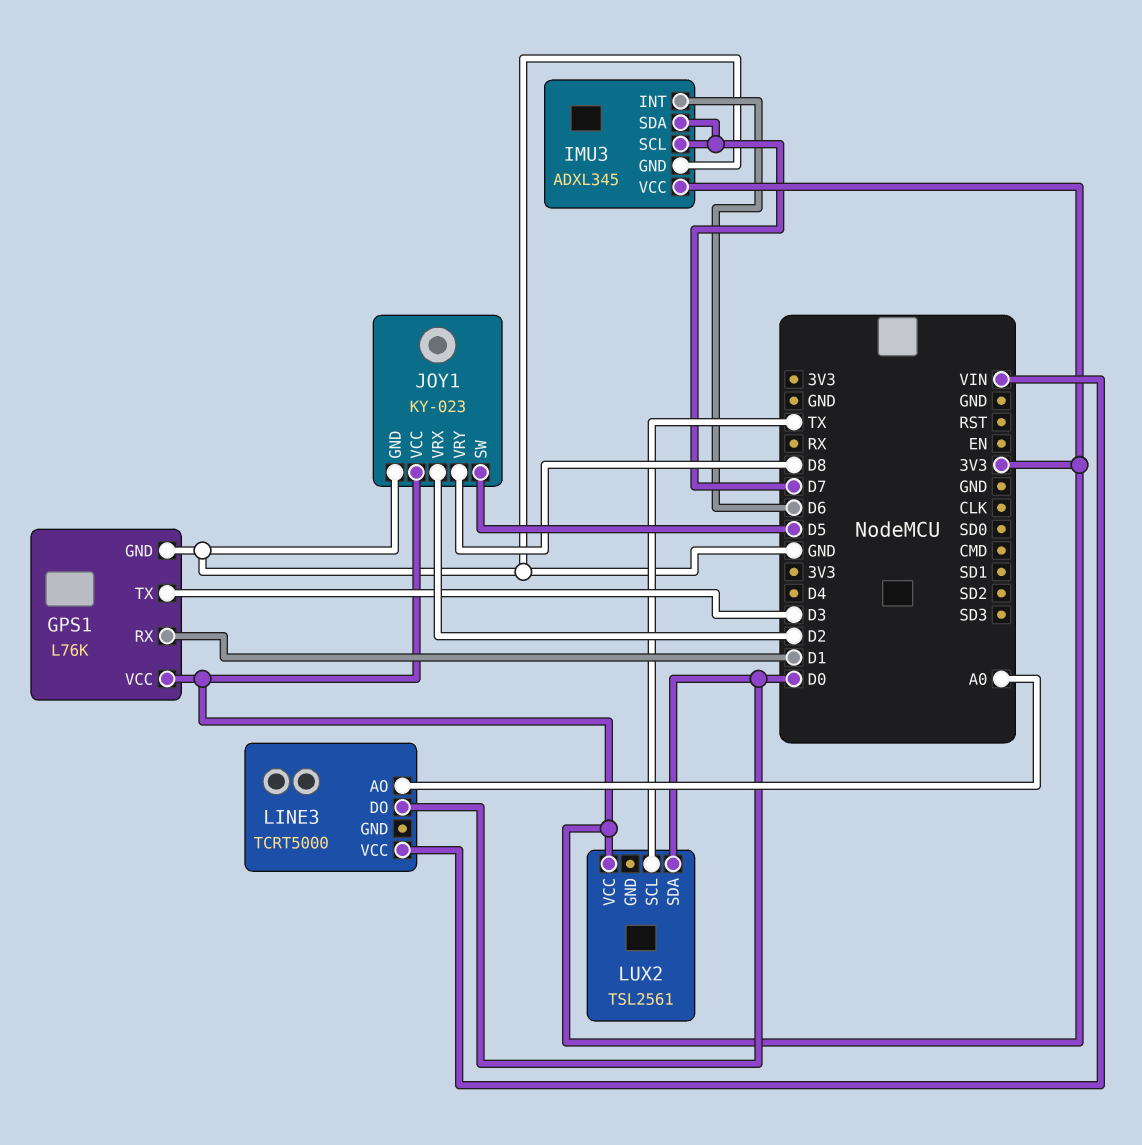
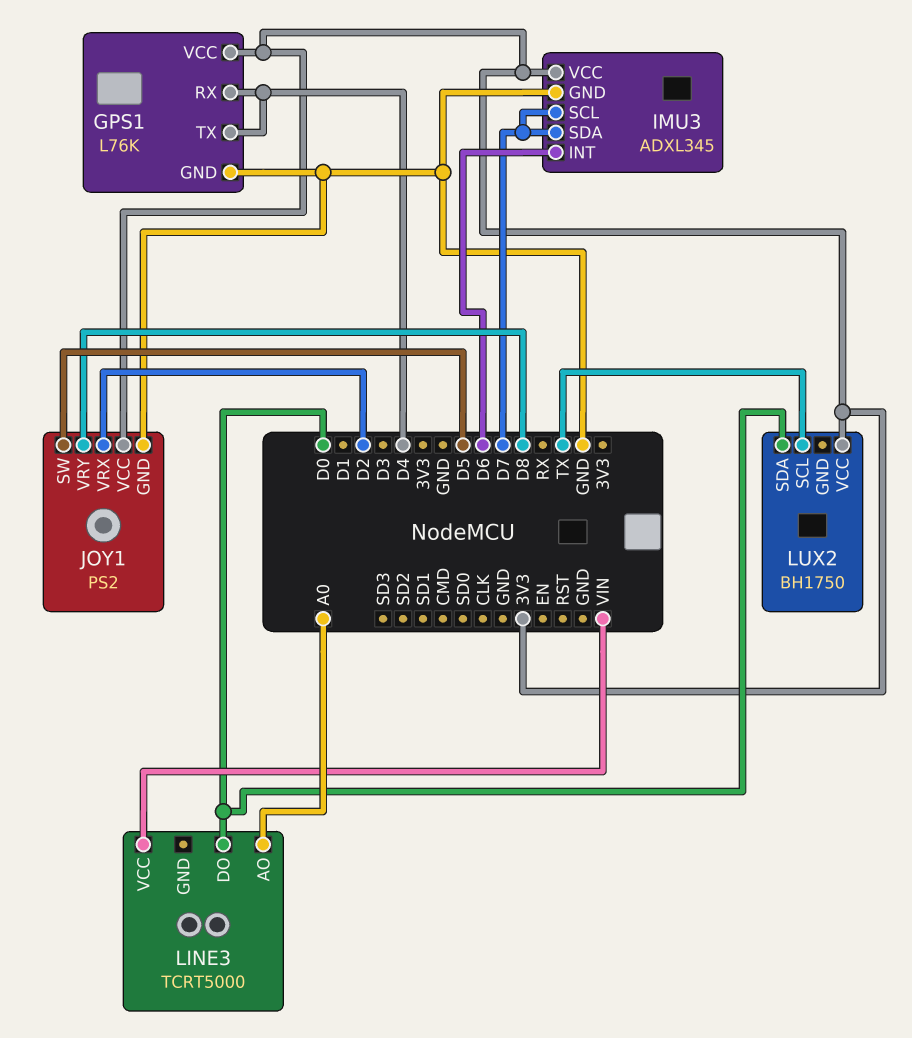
GPS1 pin RX: D1 -> D4
GPS1 pin TX: D3 -> D4
JOY1: KY-023 -> PS2
LUX2: TSL2561 -> BH1750

